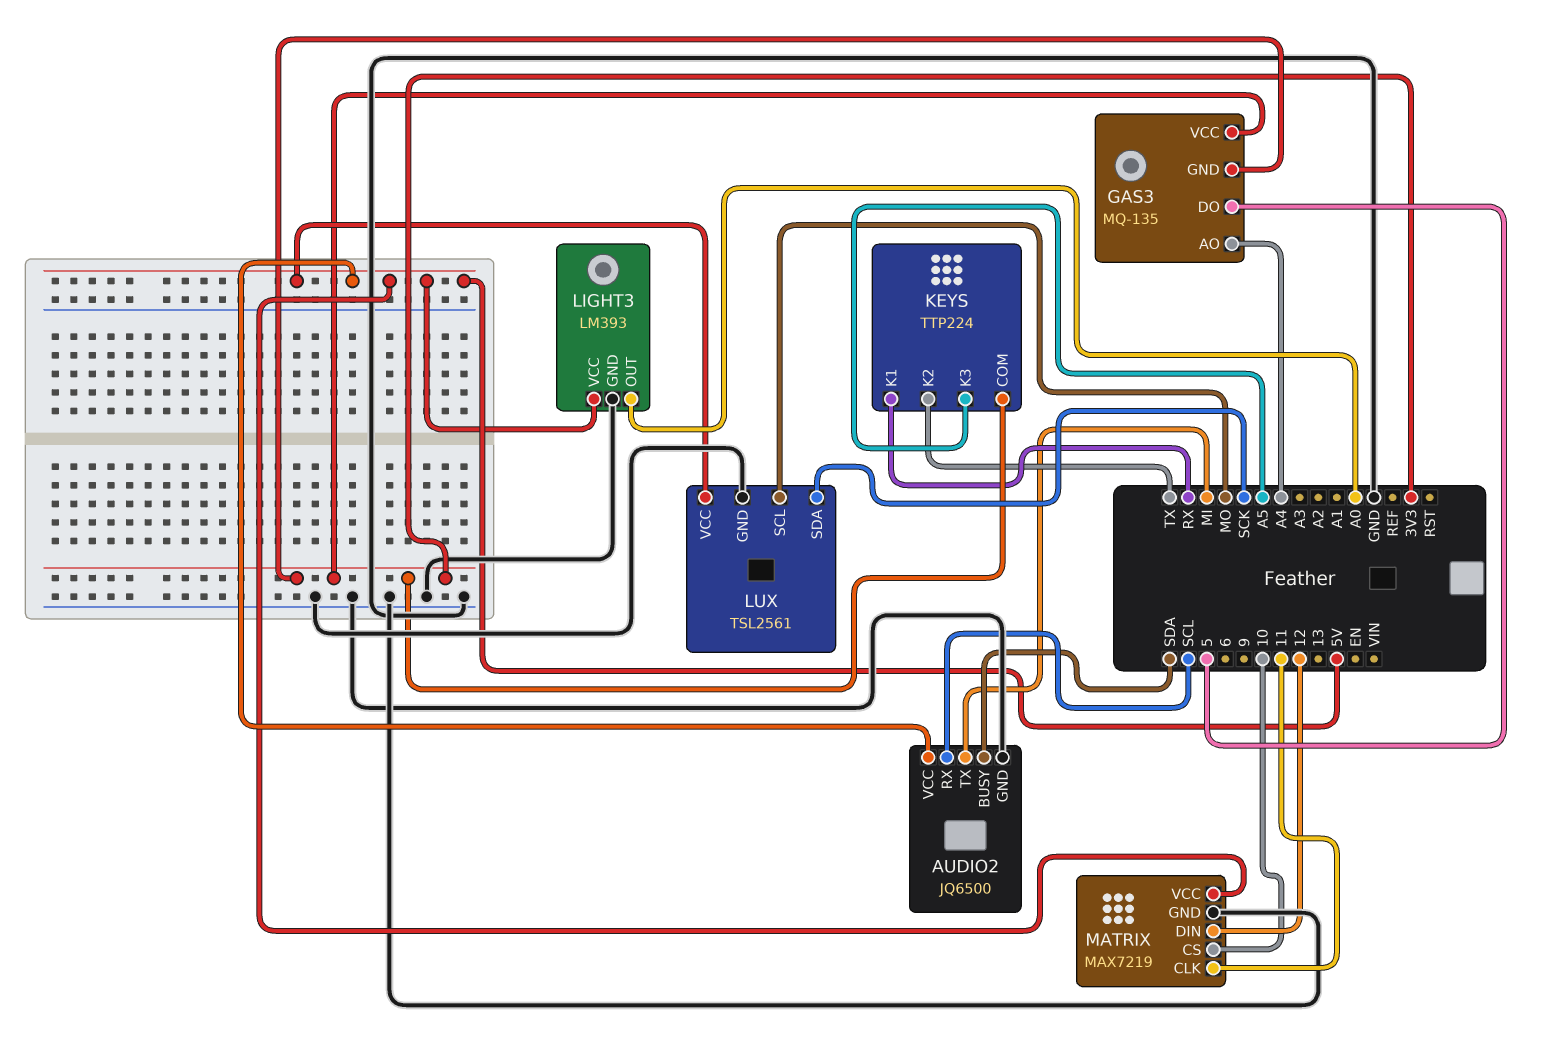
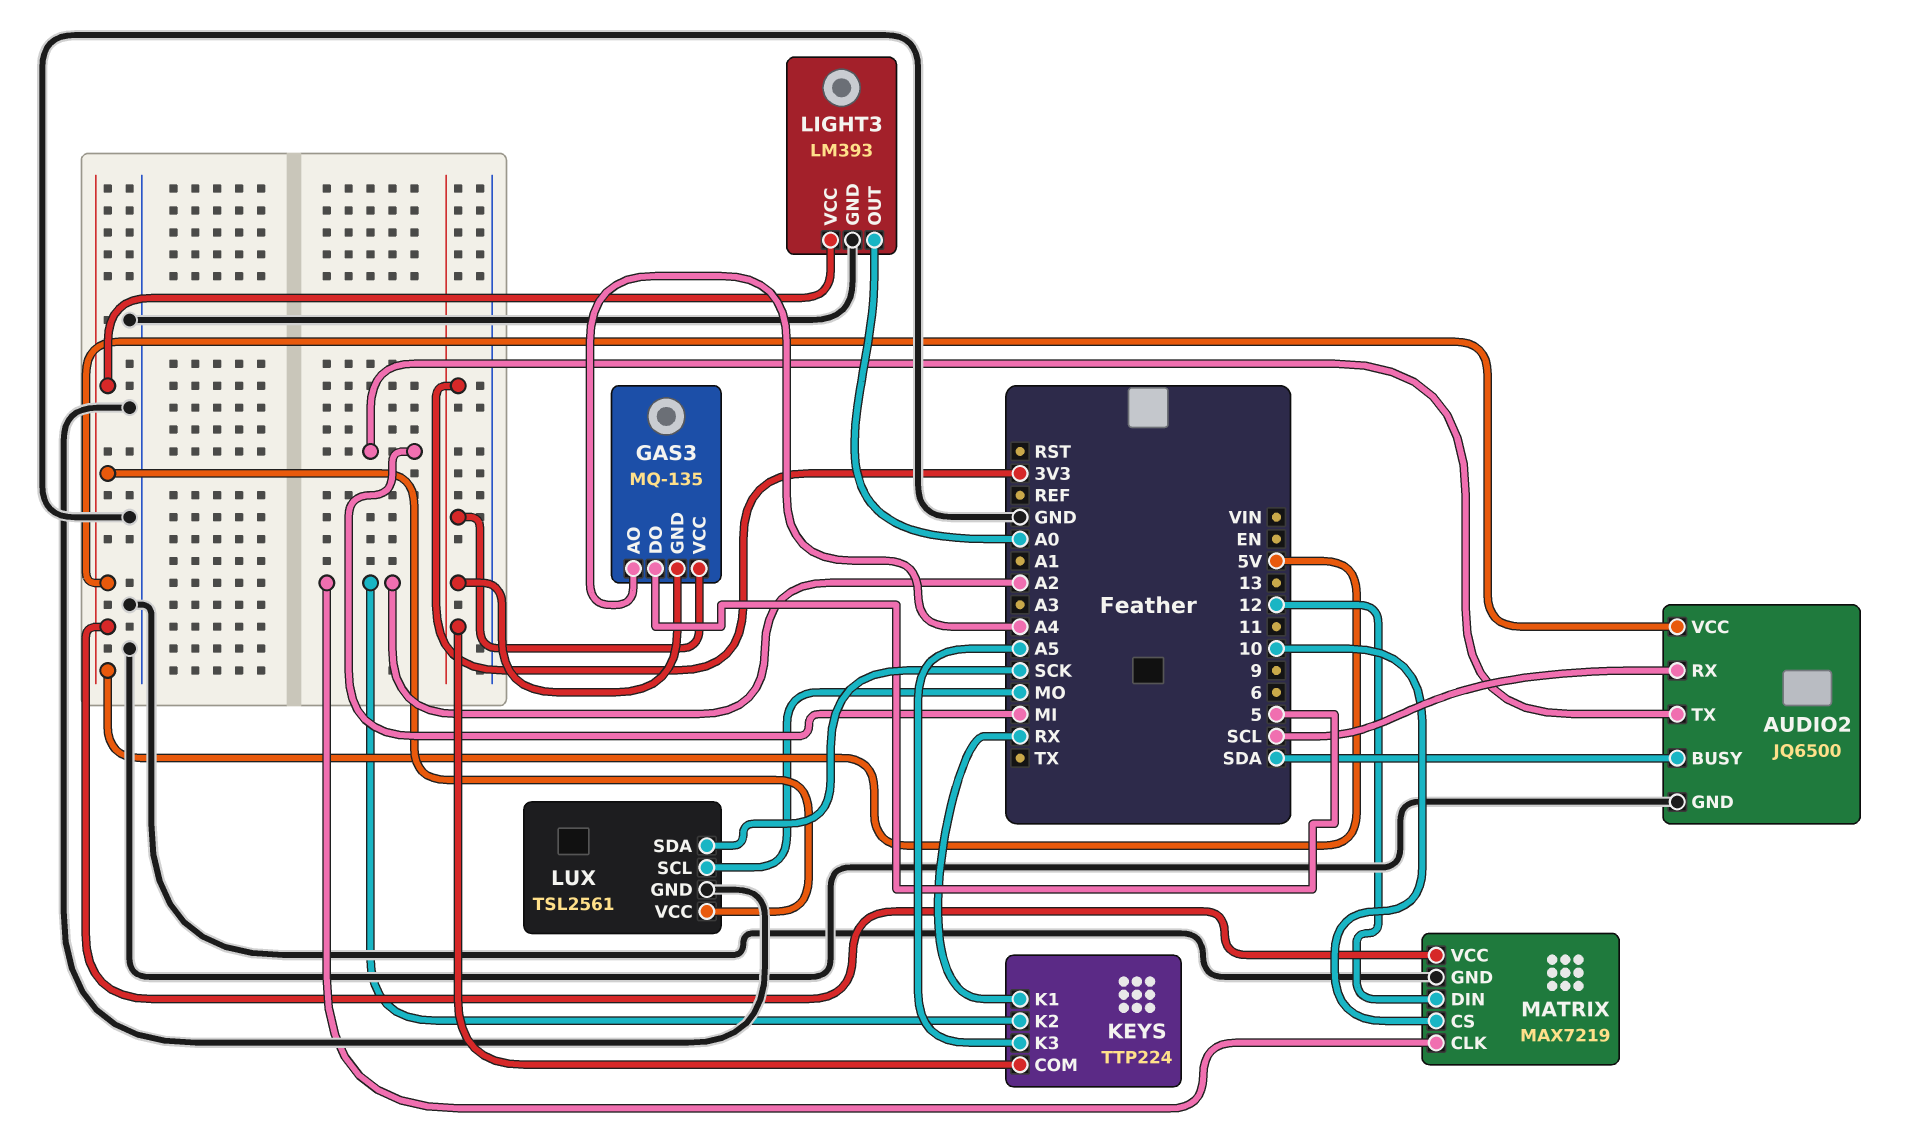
KEYS pin K2: TX -> A2
MATRIX pin CLK: 11 -> A2

